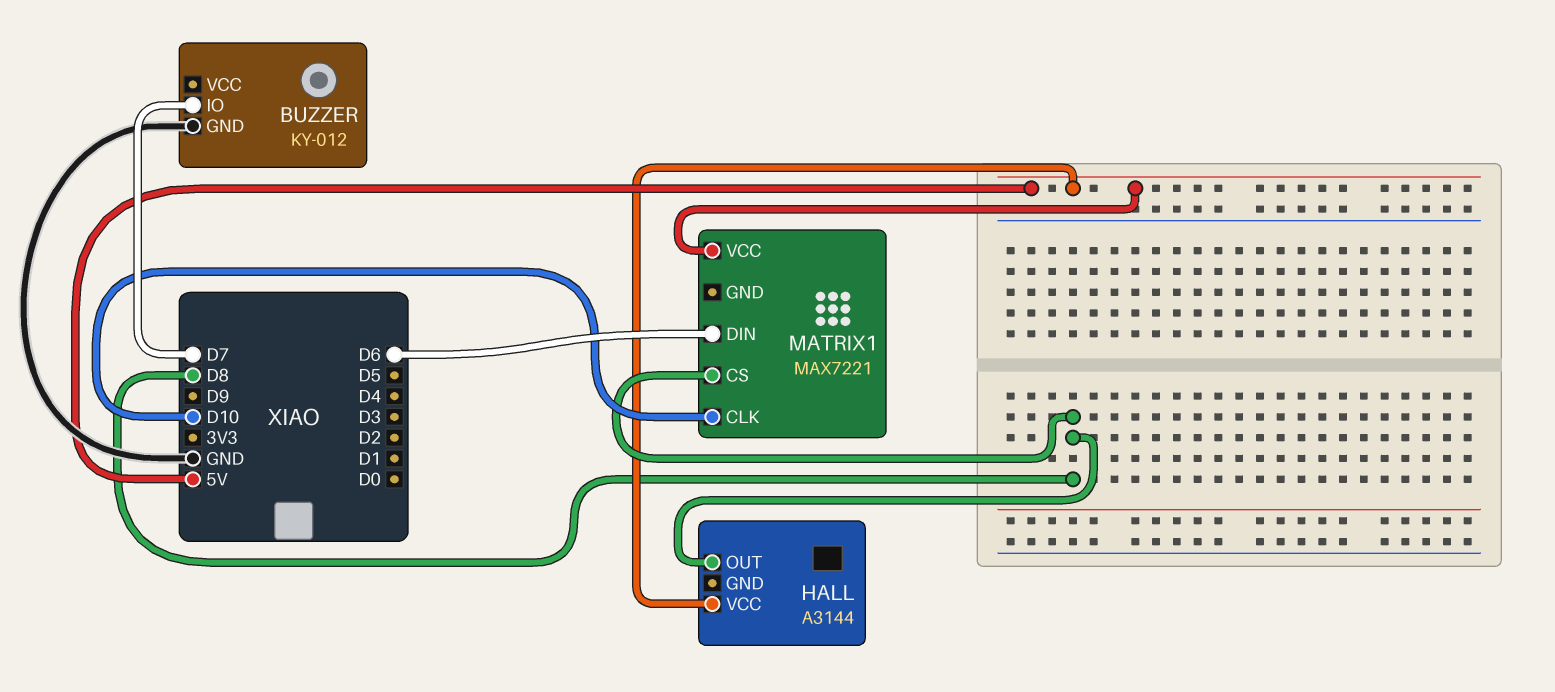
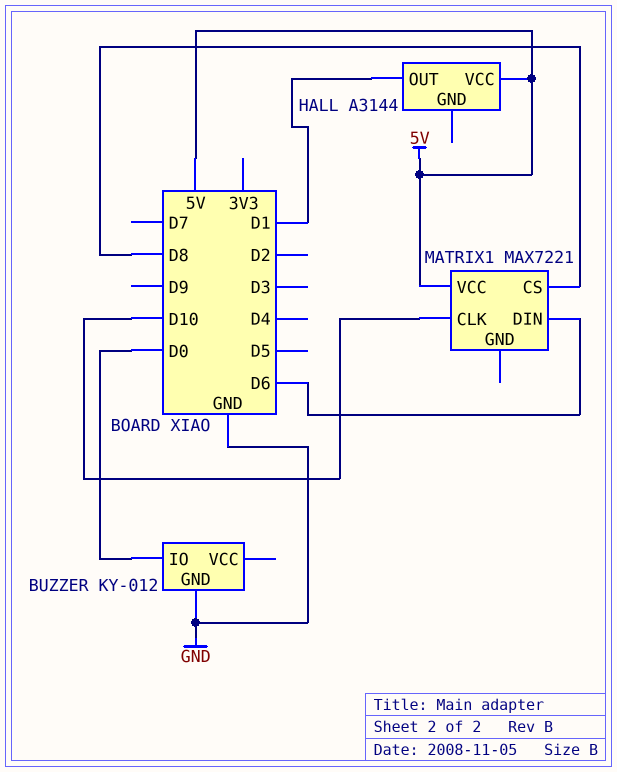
BUZZER pin IO: D7 -> D0
HALL pin OUT: D8 -> D1

